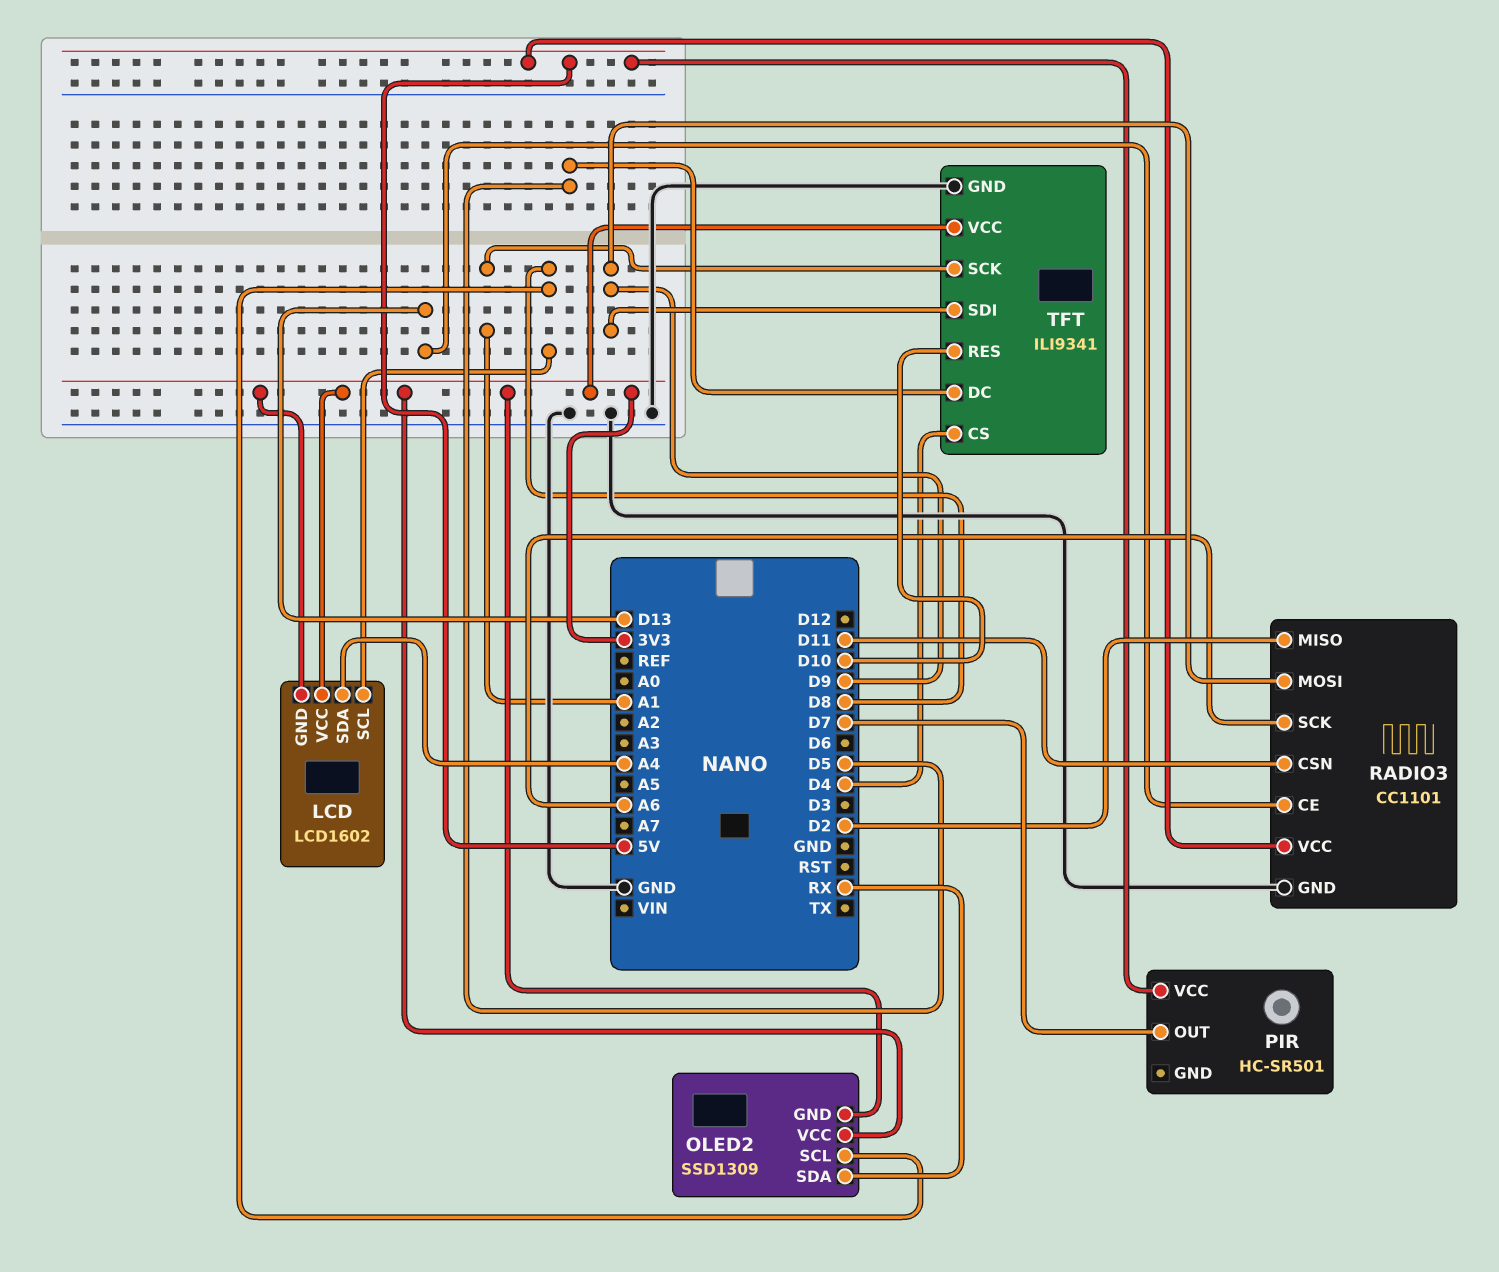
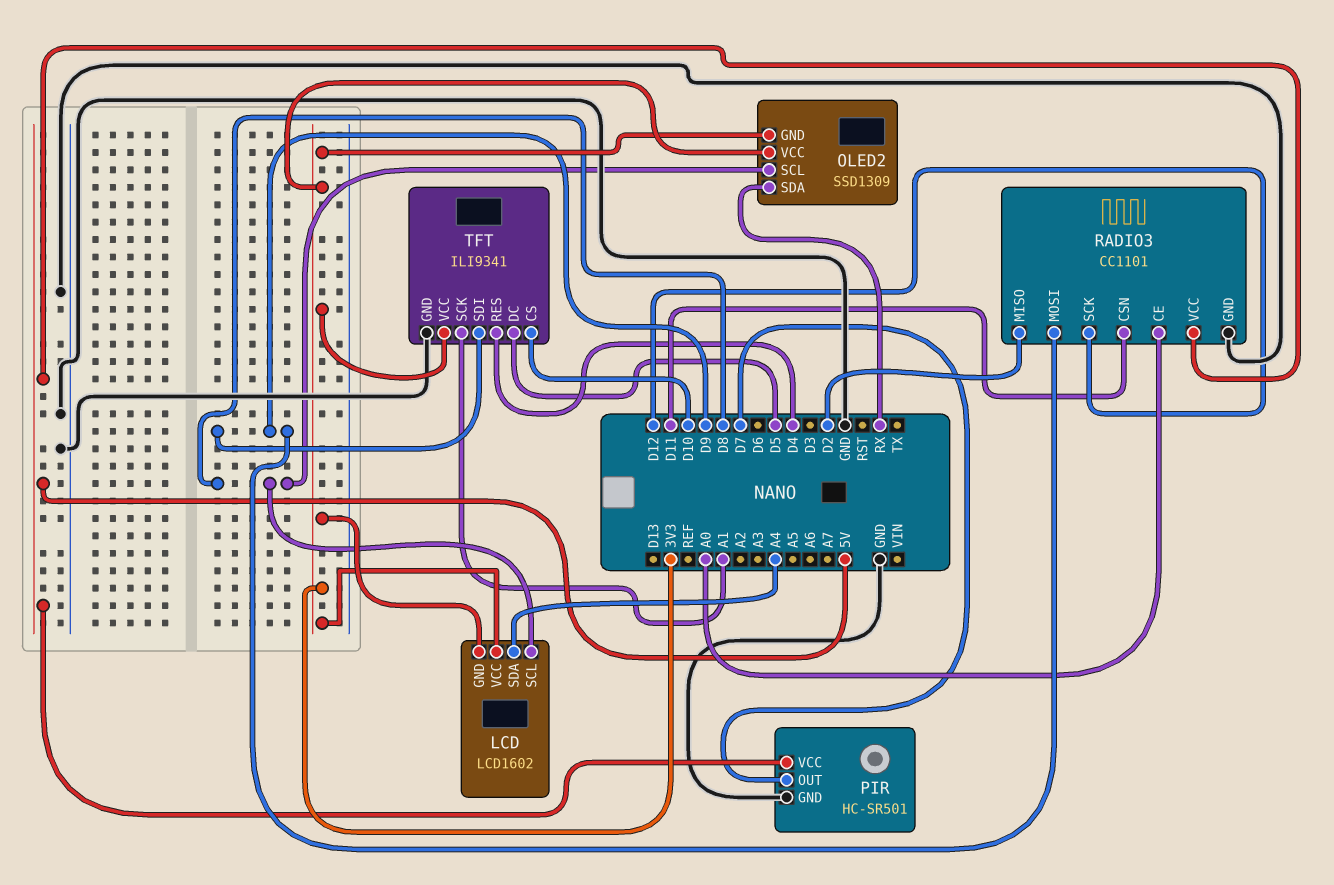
PIR pin GND: none -> GND
RADIO3 pin CE: D13 -> A0
RADIO3 pin SCK: A6 -> D12
TFT pin CS: D4 -> D10
TFT pin RES: D10 -> D4

